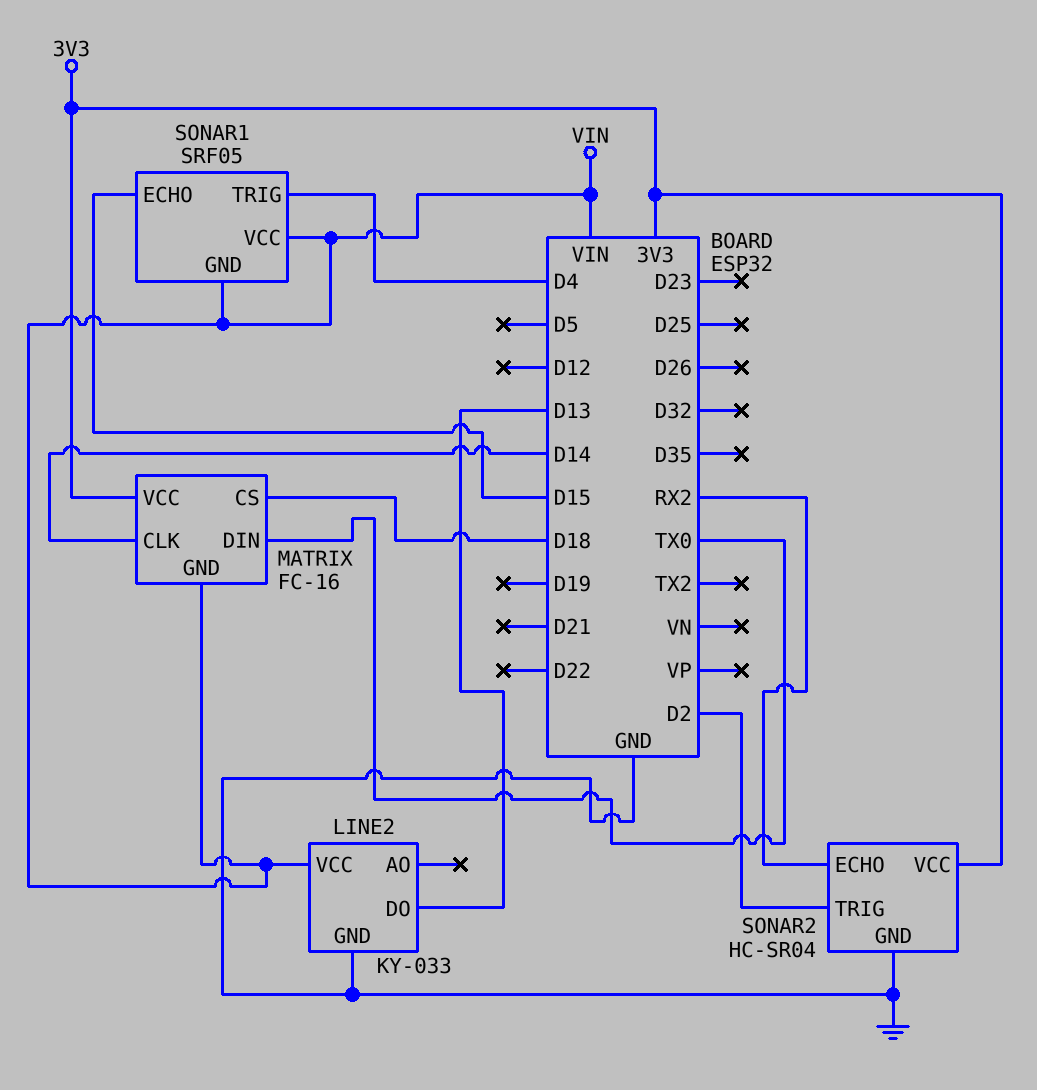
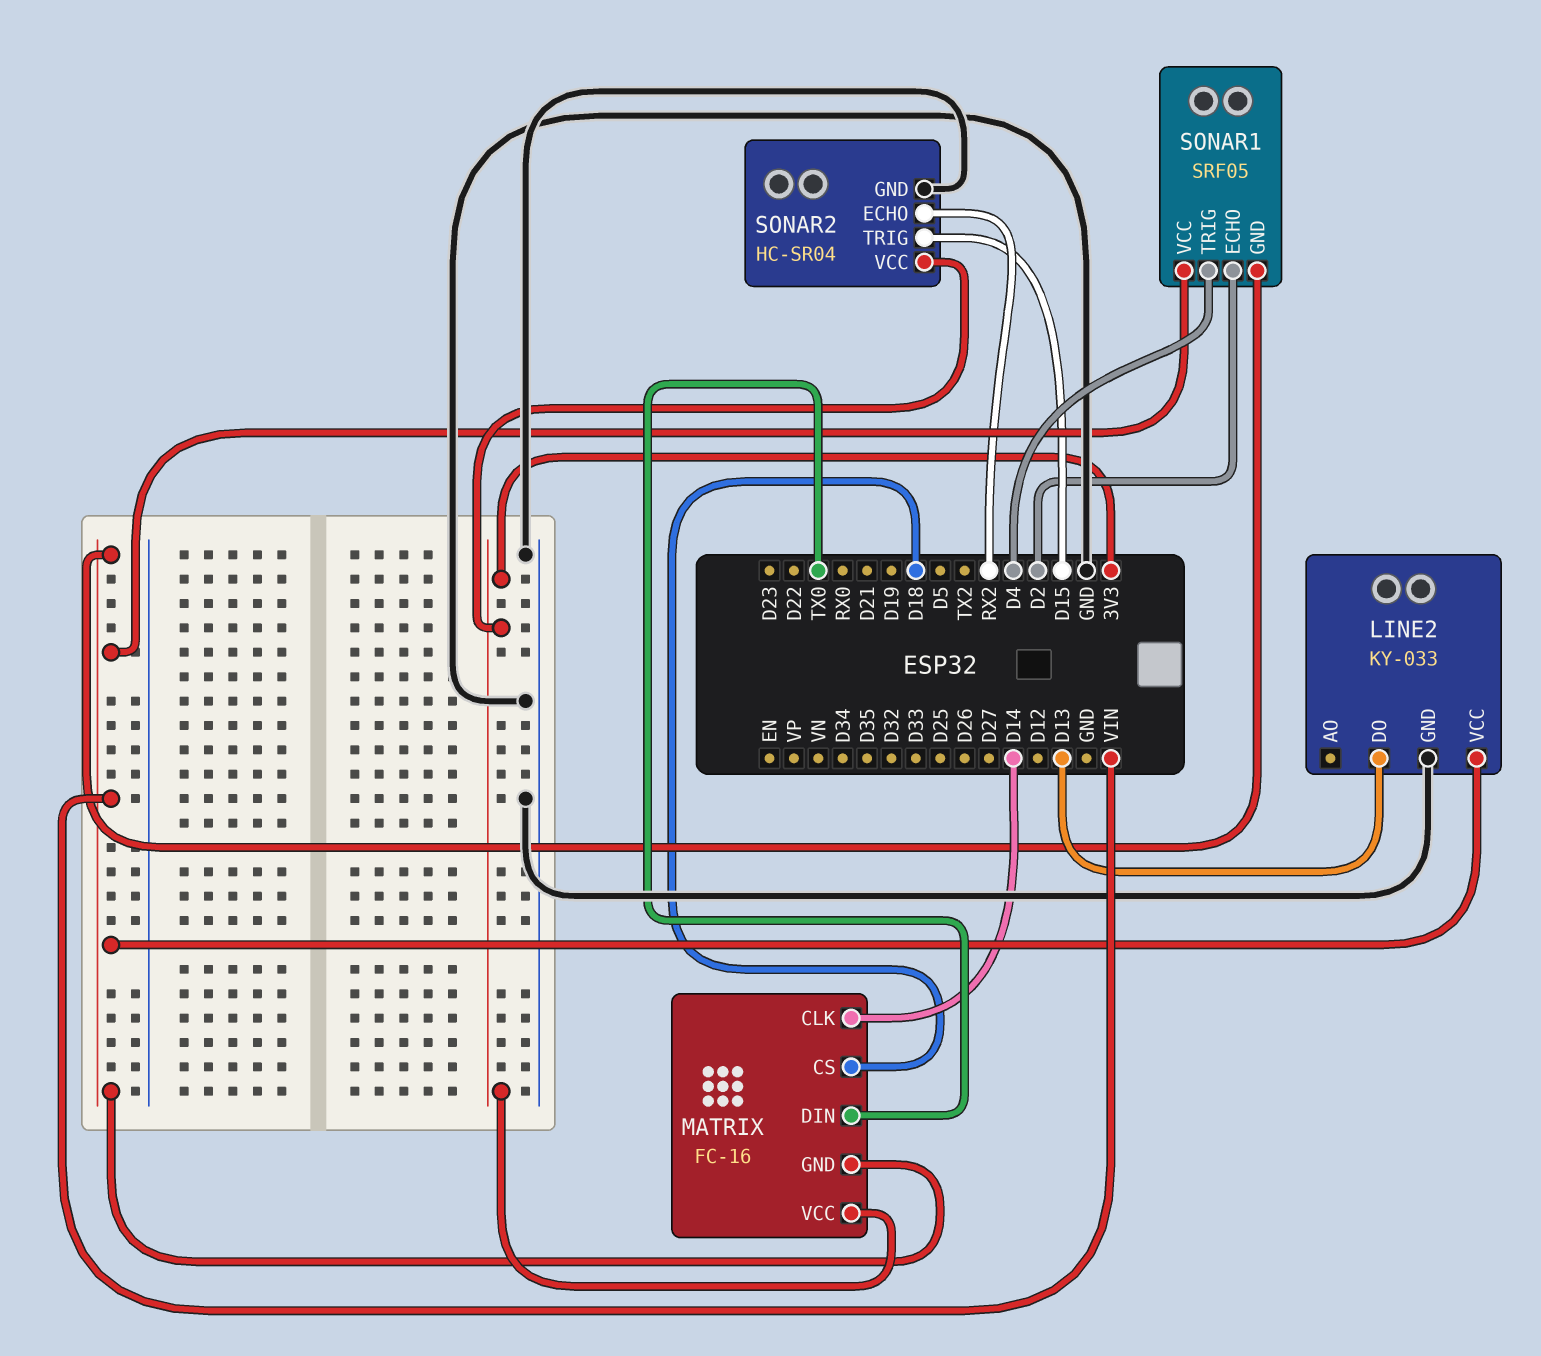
SONAR1 pin ECHO: D15 -> D2
SONAR2 pin TRIG: D2 -> D15

